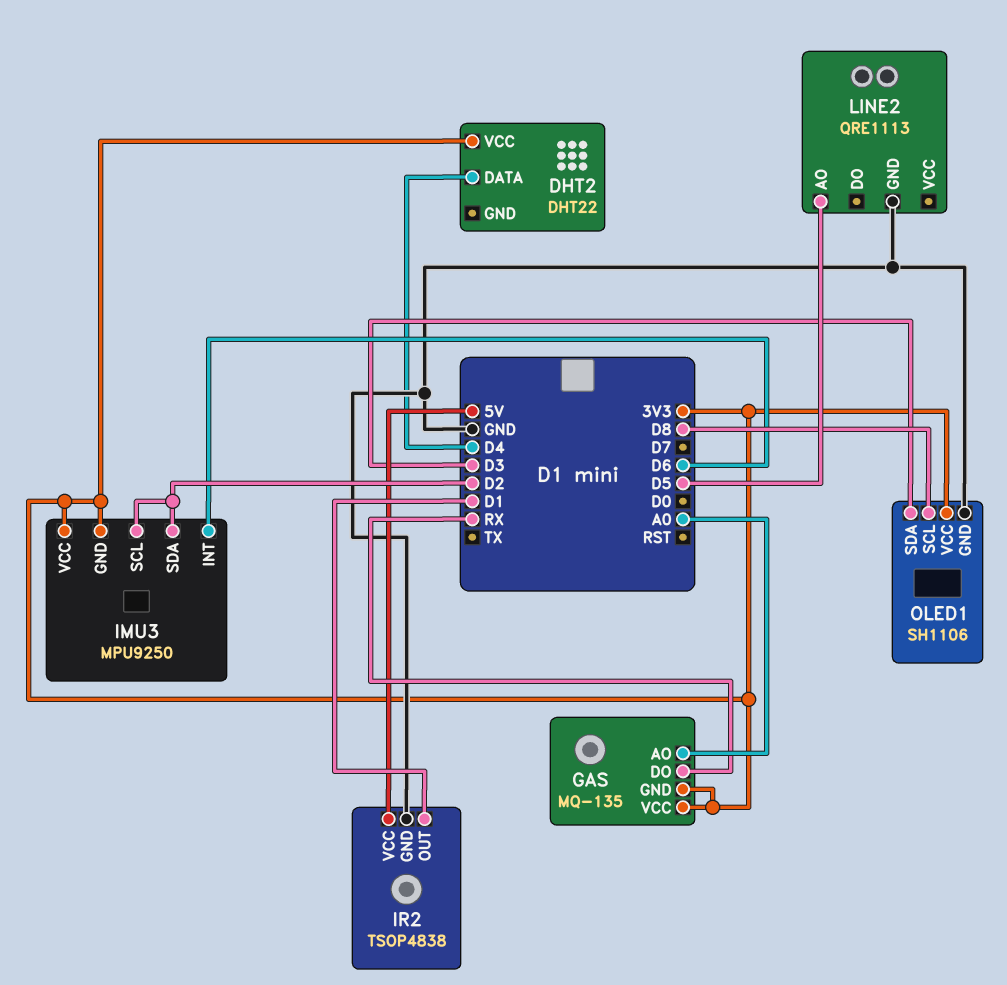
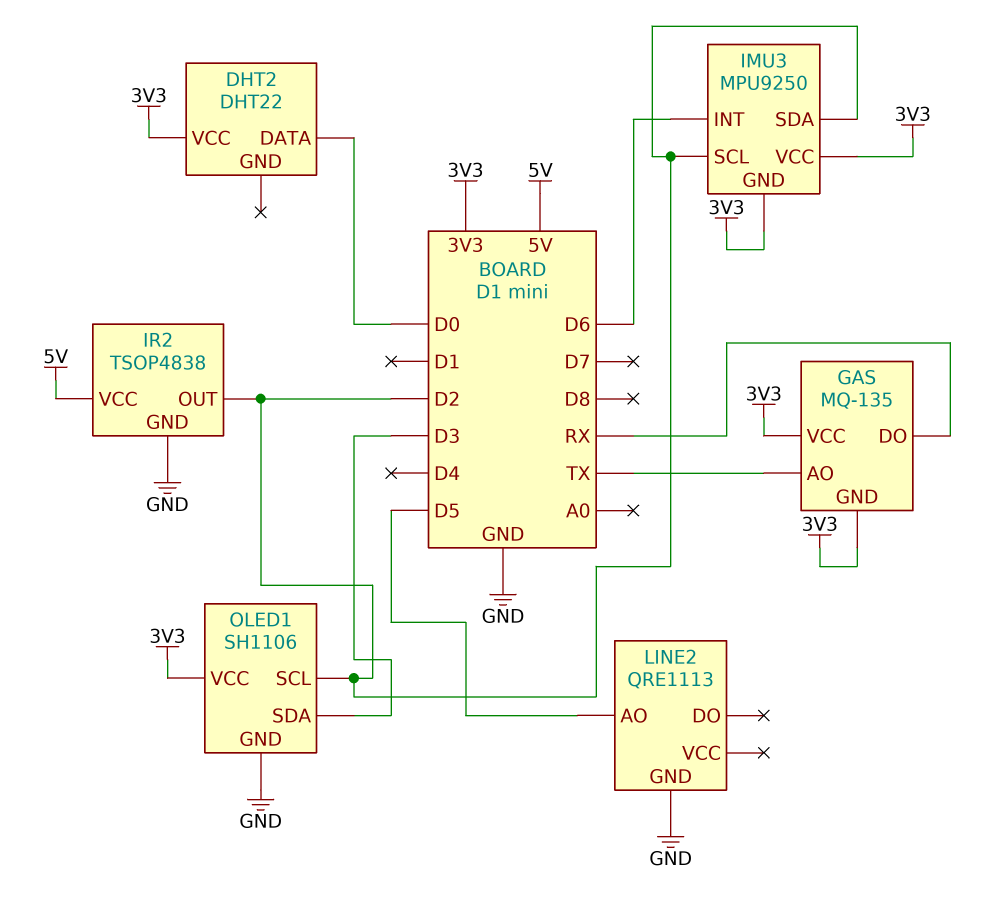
DHT2 pin DATA: D4 -> D0
GAS pin AO: A0 -> TX
IR2 pin OUT: D1 -> D2
OLED1 pin SCL: D8 -> D2

